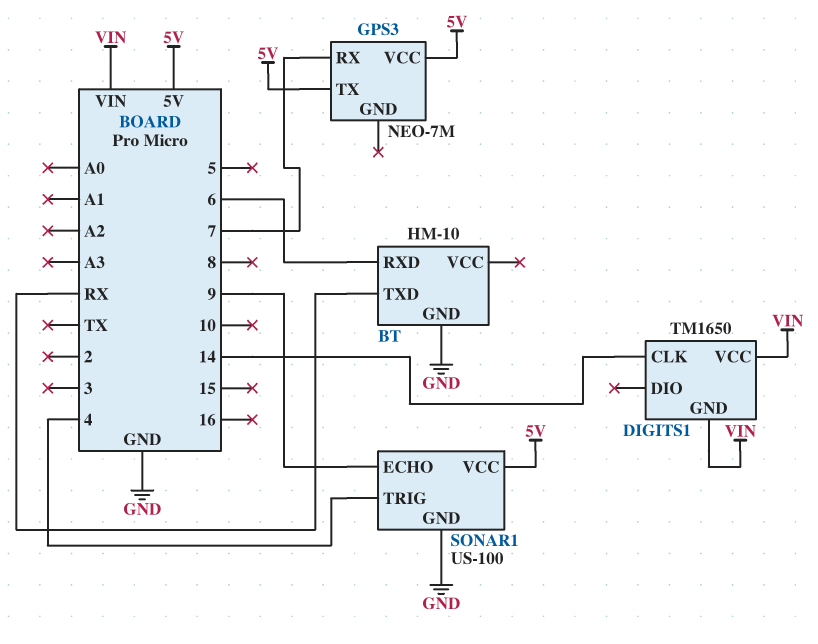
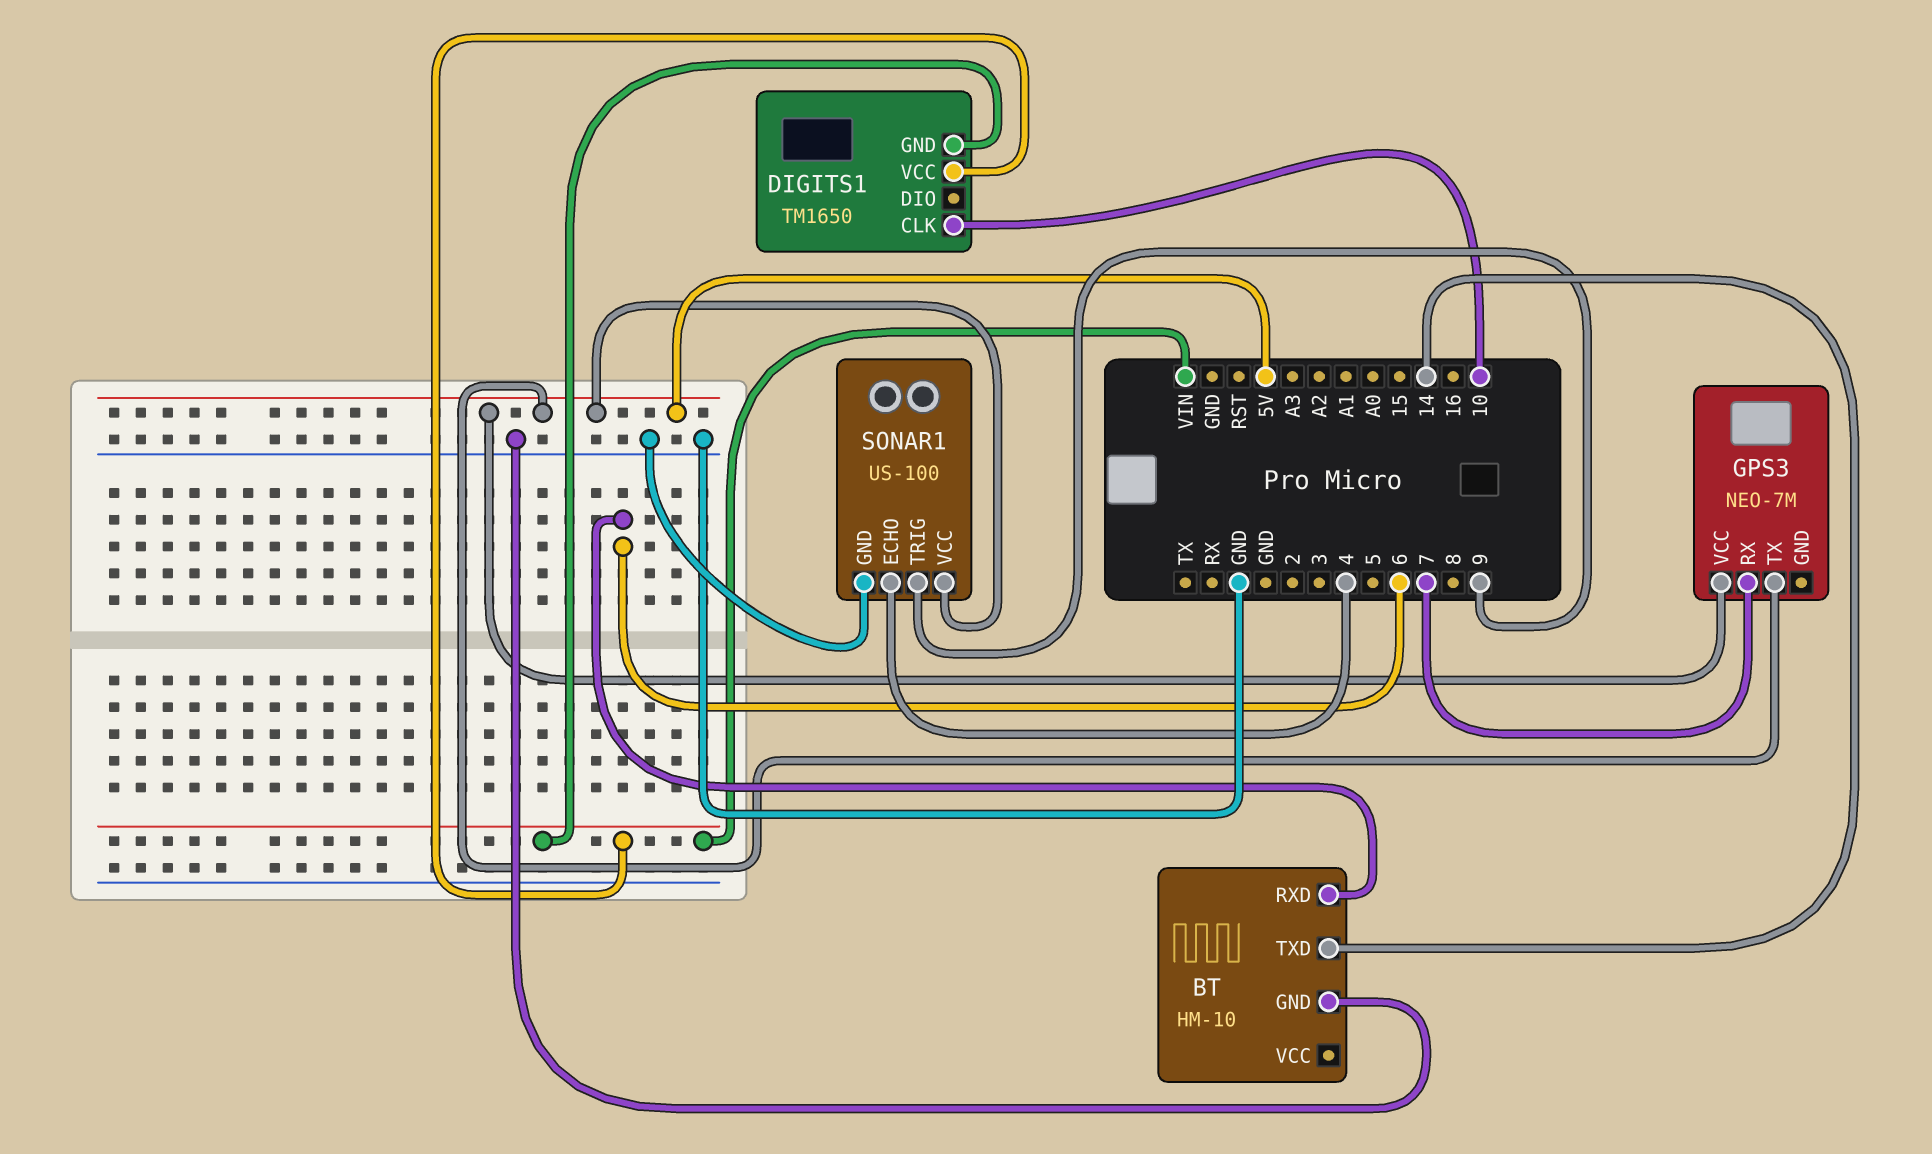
BT pin TXD: RX -> 14
DIGITS1 pin CLK: 14 -> 10
SONAR1 pin ECHO: 9 -> 4
SONAR1 pin TRIG: 4 -> 9

